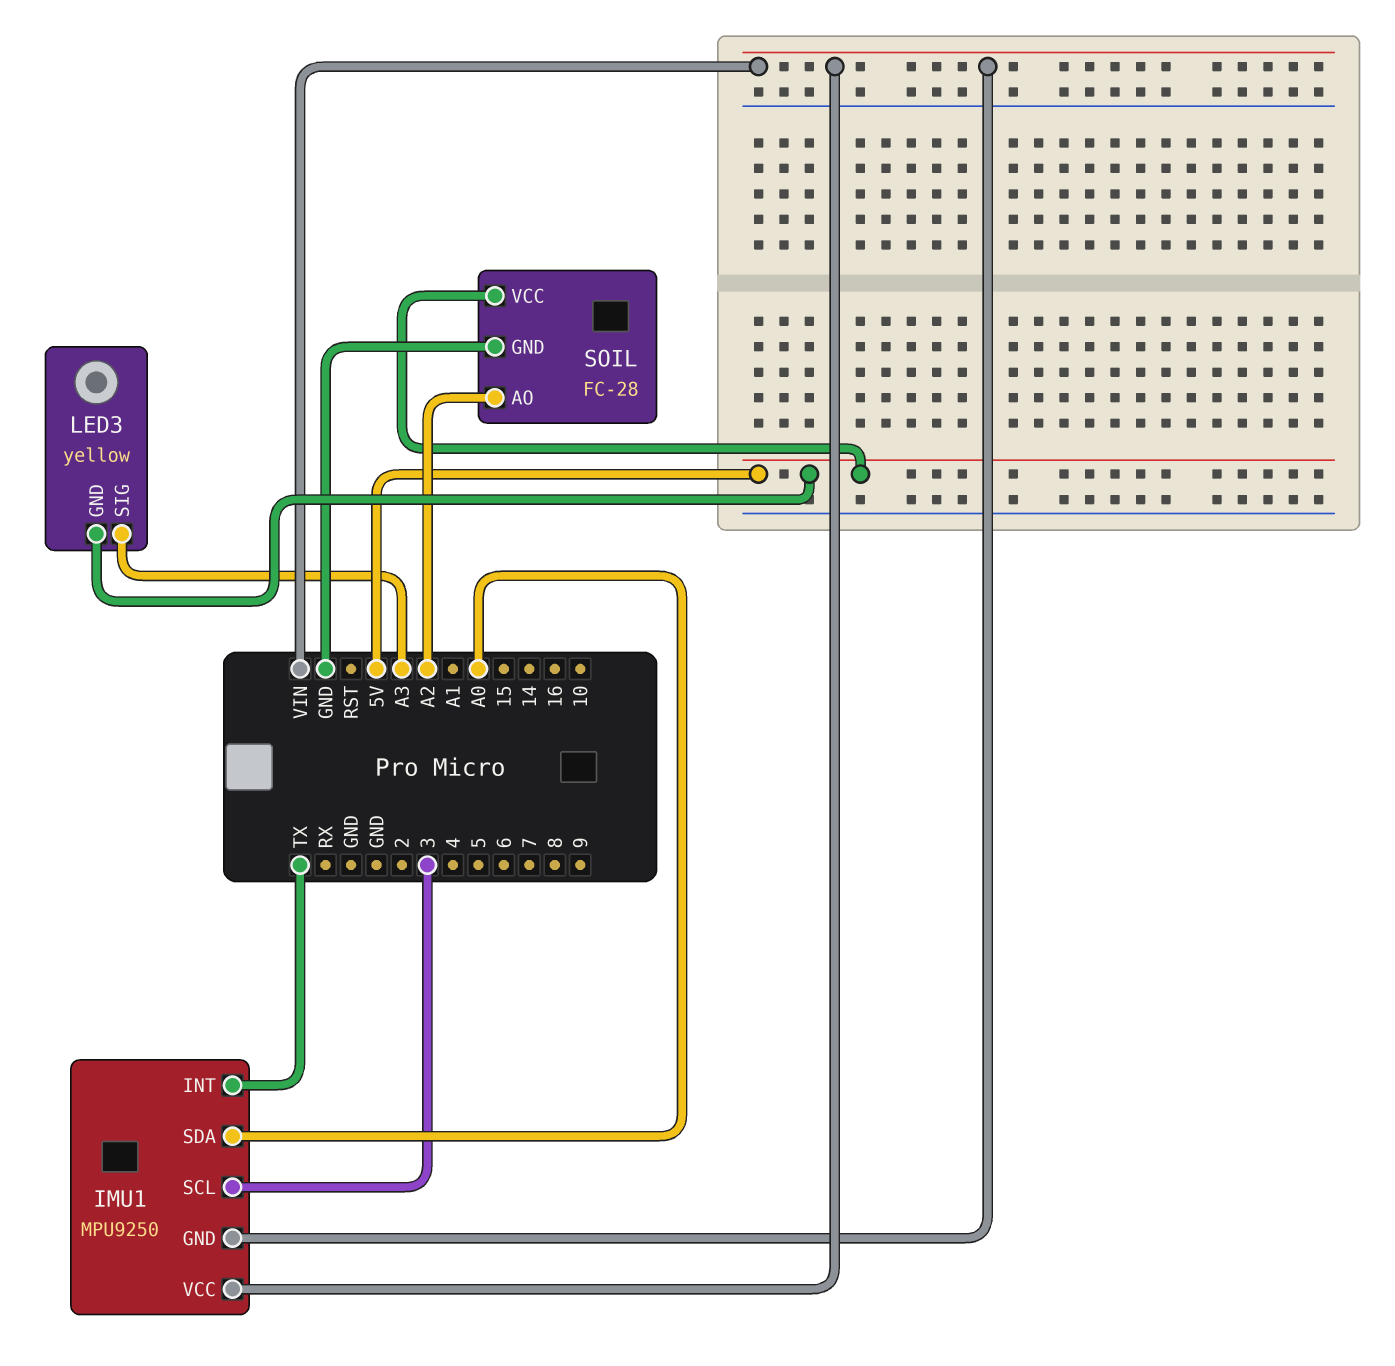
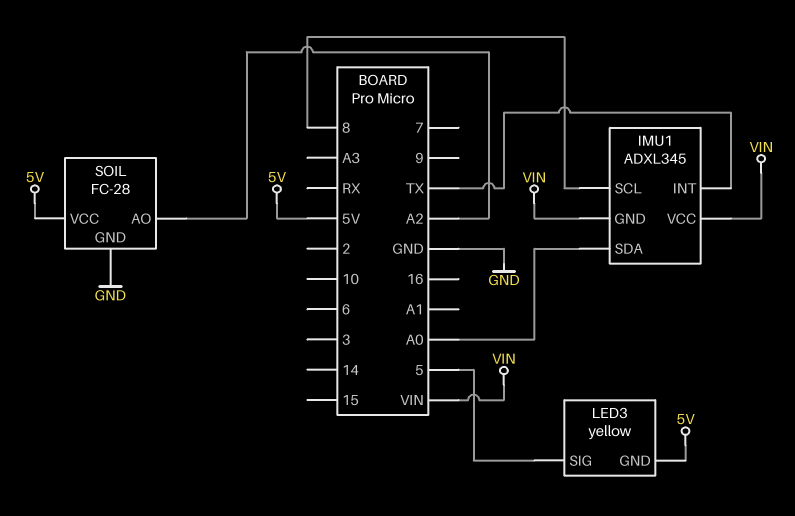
IMU1: MPU9250 -> ADXL345
IMU1 pin SCL: 3 -> 8
LED3 pin SIG: A3 -> 5

